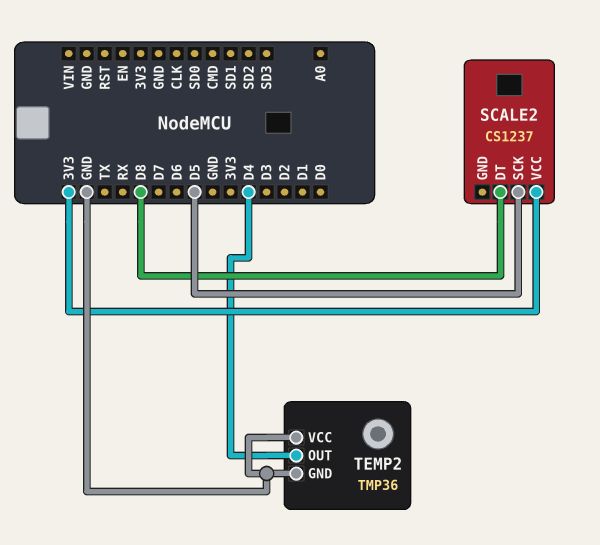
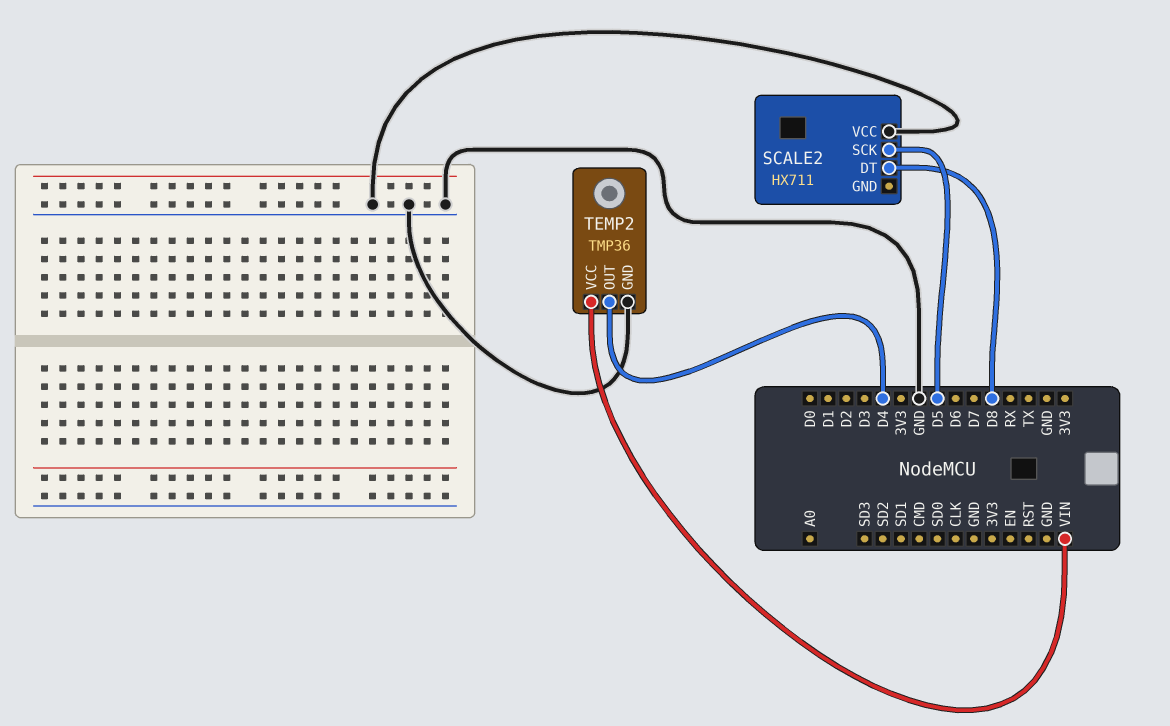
SCALE2: CS1237 -> HX711
SCALE2 pin VCC: 3V3 -> GND
TEMP2 pin VCC: GND -> VIN

